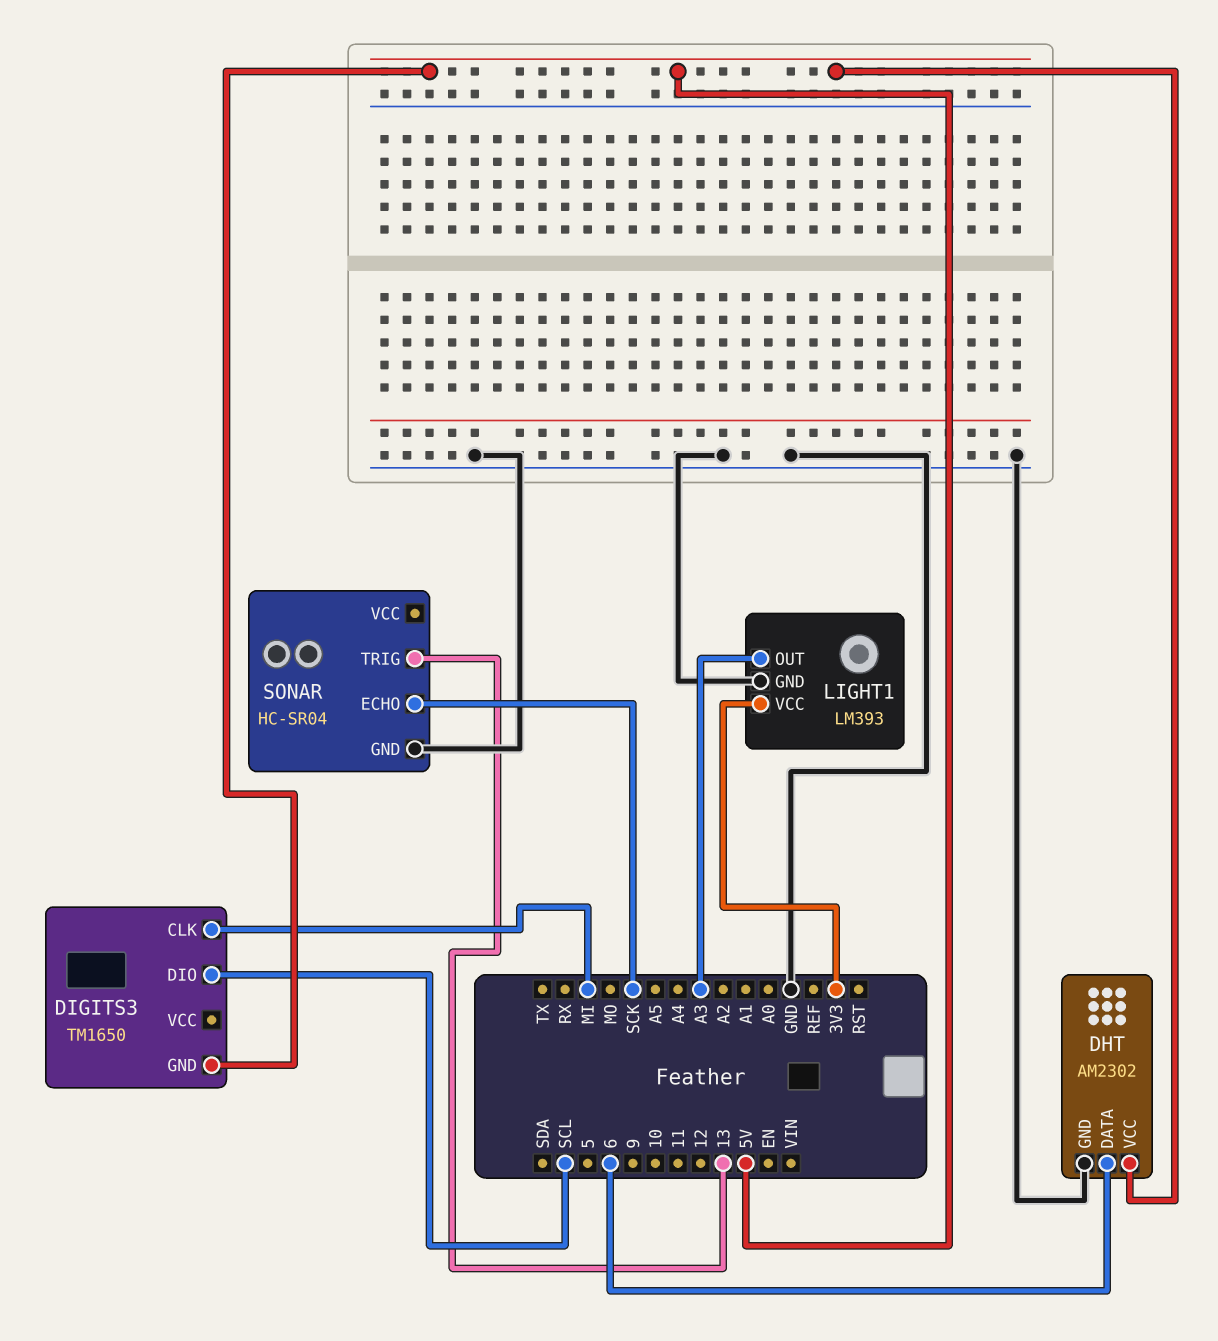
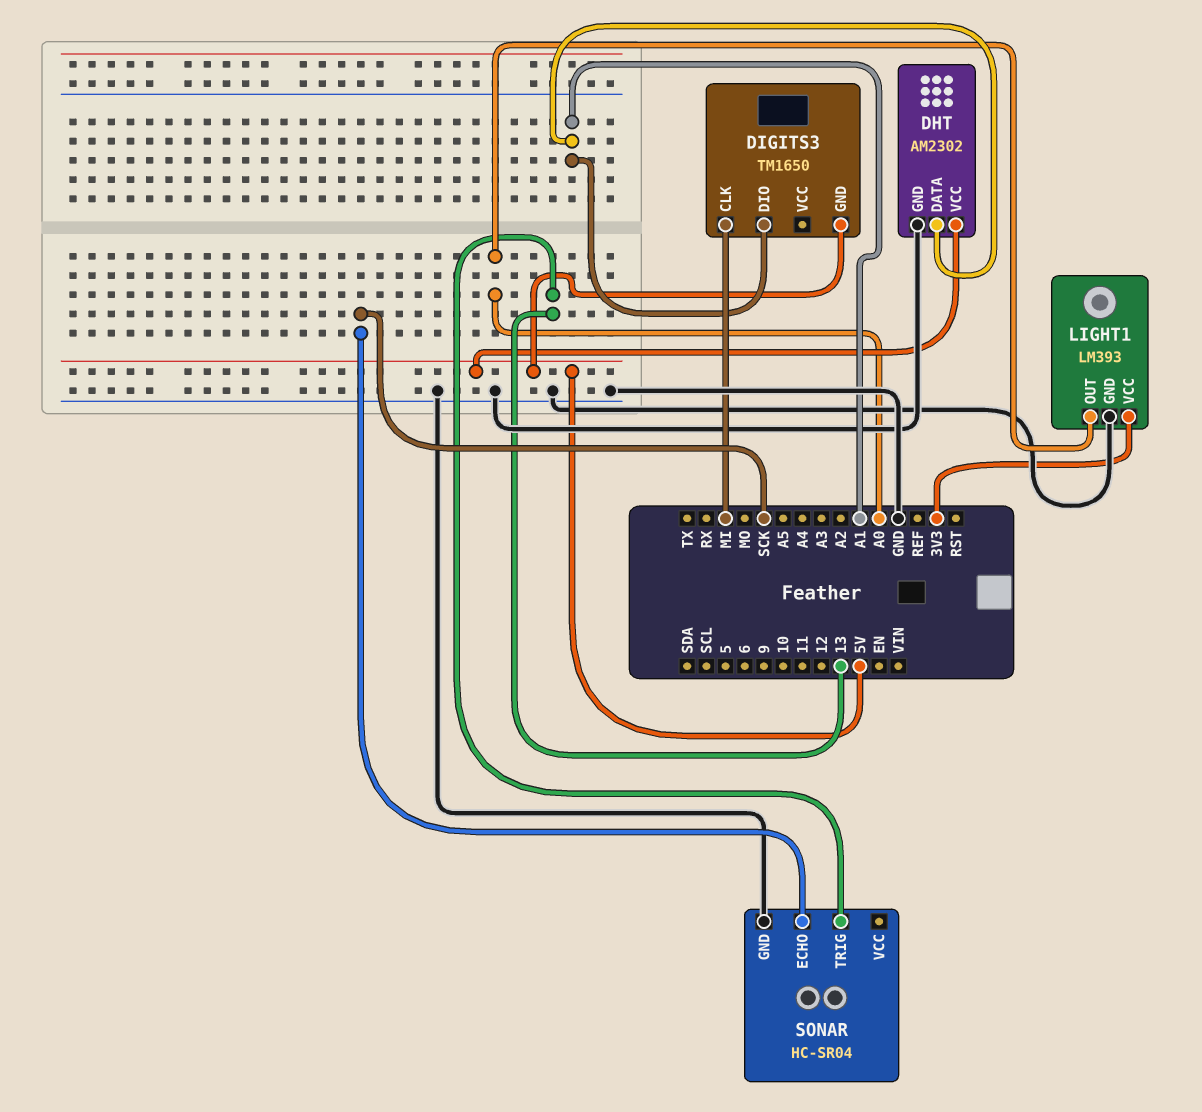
DHT pin DATA: 6 -> A1
DIGITS3 pin DIO: SCL -> A1
LIGHT1 pin OUT: A3 -> A0

